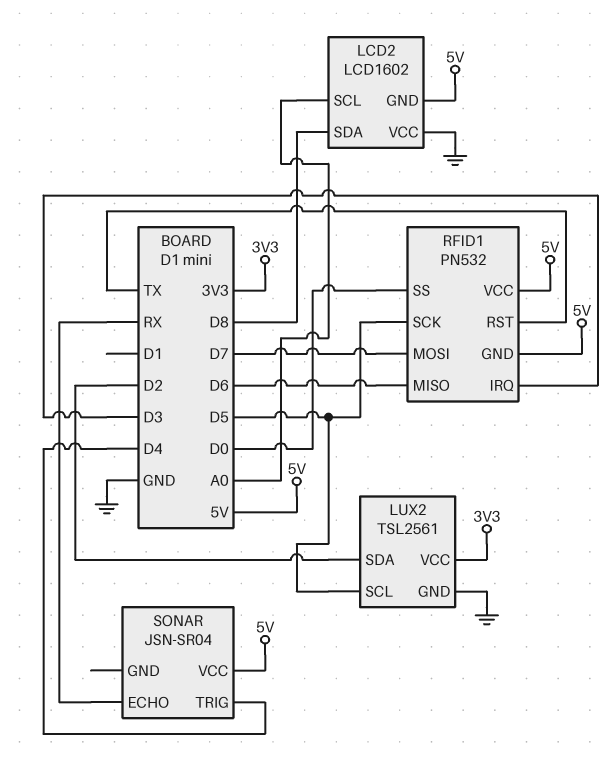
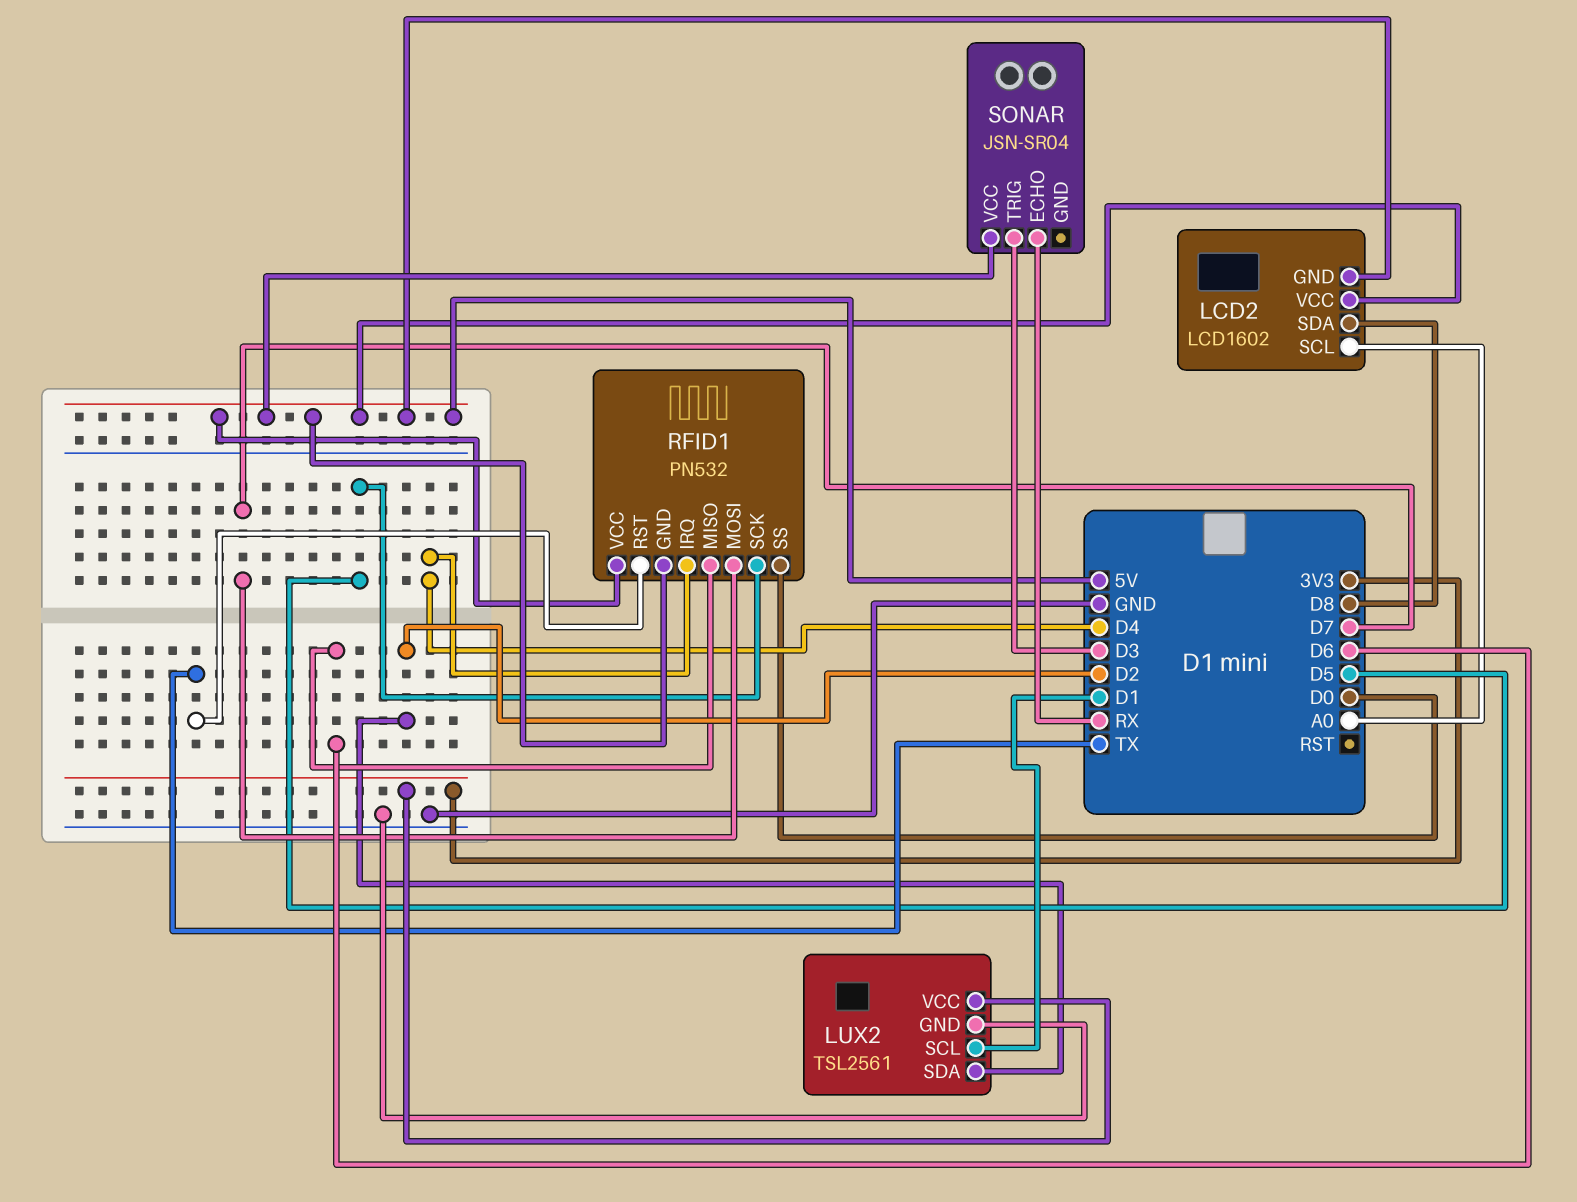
LCD2 pin VCC: GND -> 5V
LUX2 pin SCL: D5 -> D1
RFID1 pin IRQ: D3 -> D4
SONAR pin TRIG: D4 -> D3

